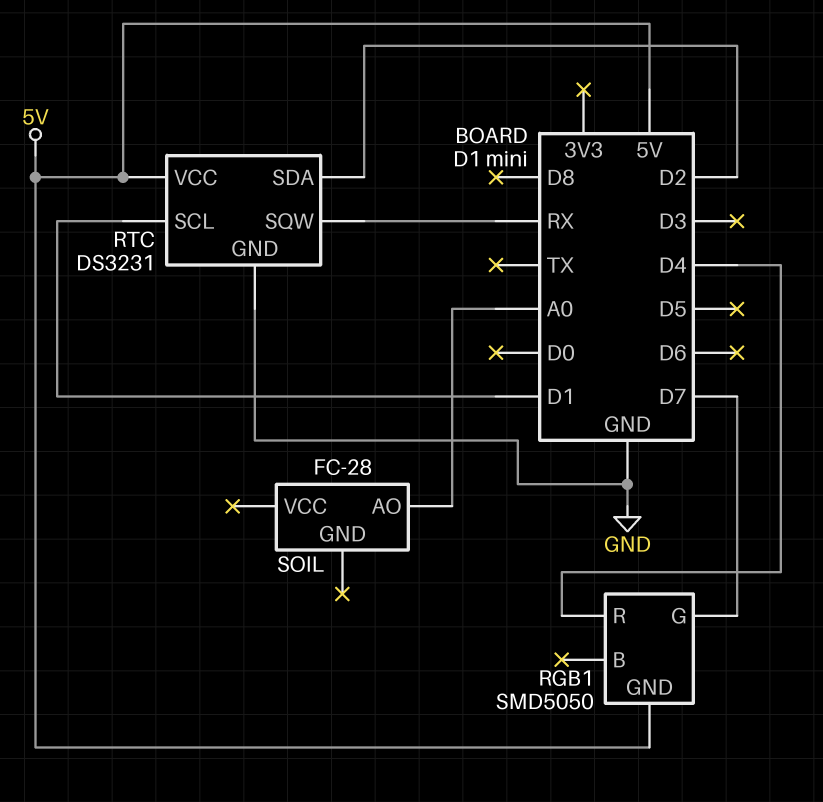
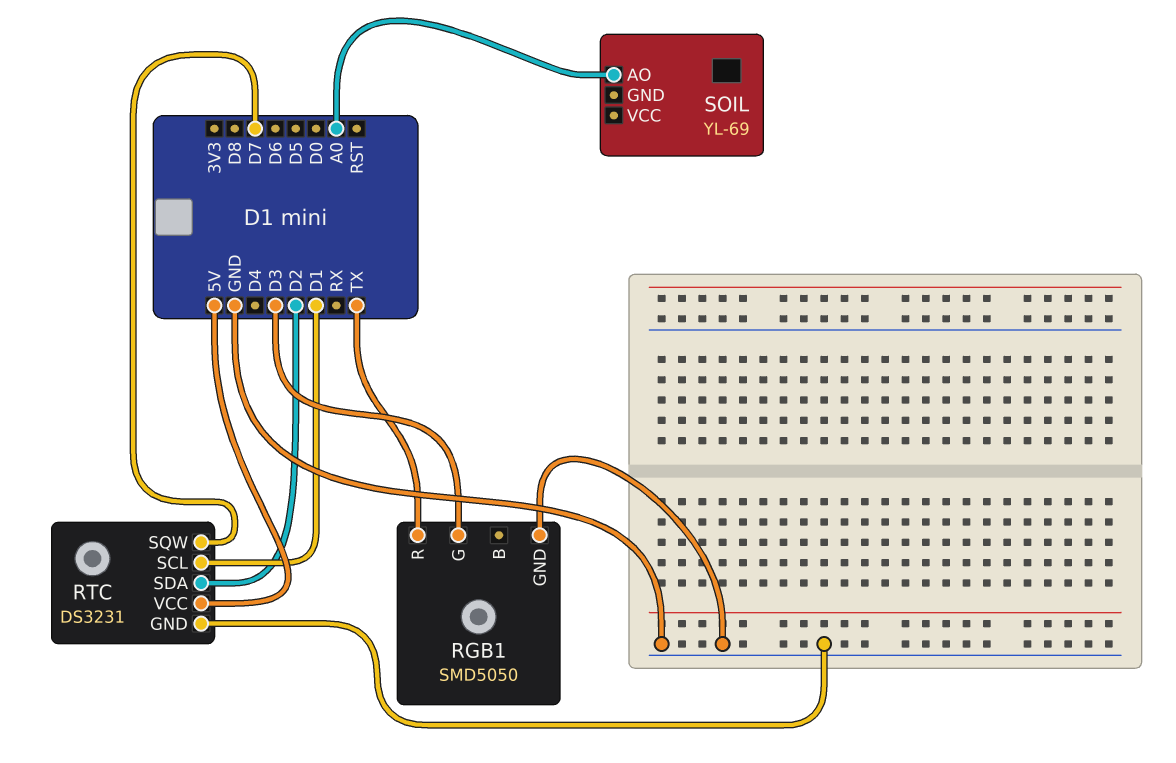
RGB1 pin G: D7 -> D3
RGB1 pin GND: 5V -> GND
RGB1 pin R: D4 -> TX
RTC pin SQW: RX -> D7
SOIL: FC-28 -> YL-69

